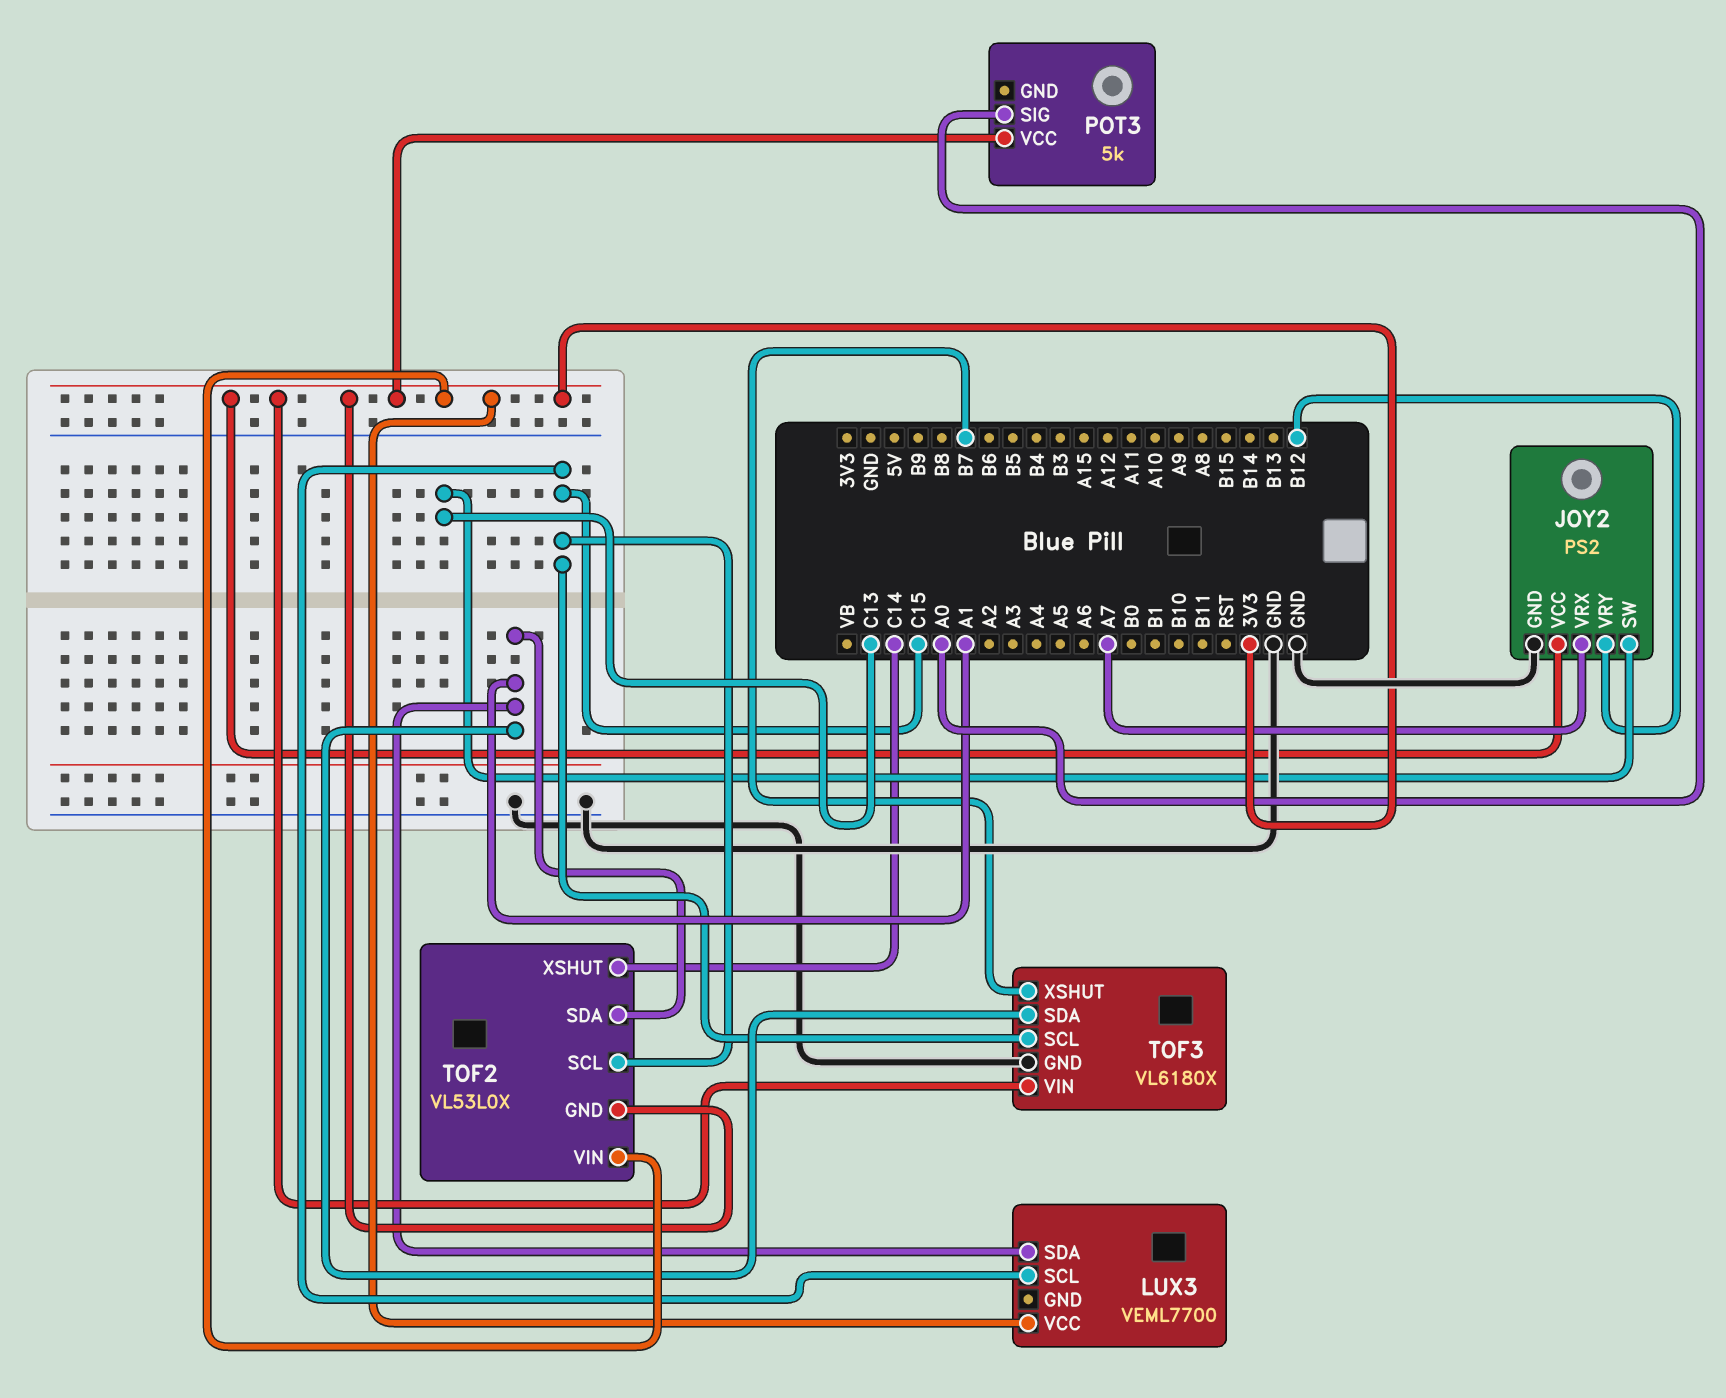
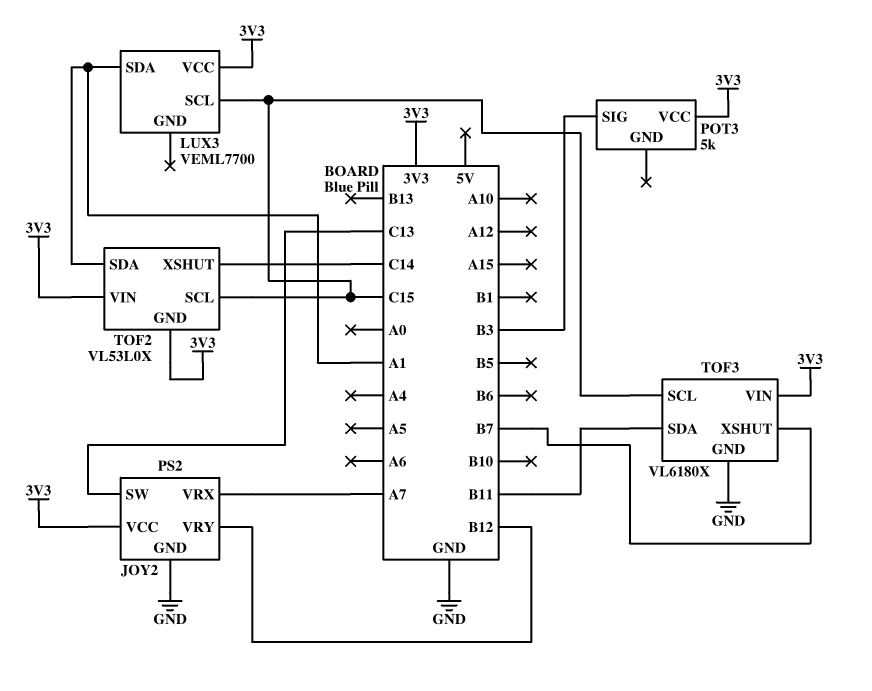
POT3 pin SIG: A0 -> B3
TOF3 pin SDA: A1 -> B11

